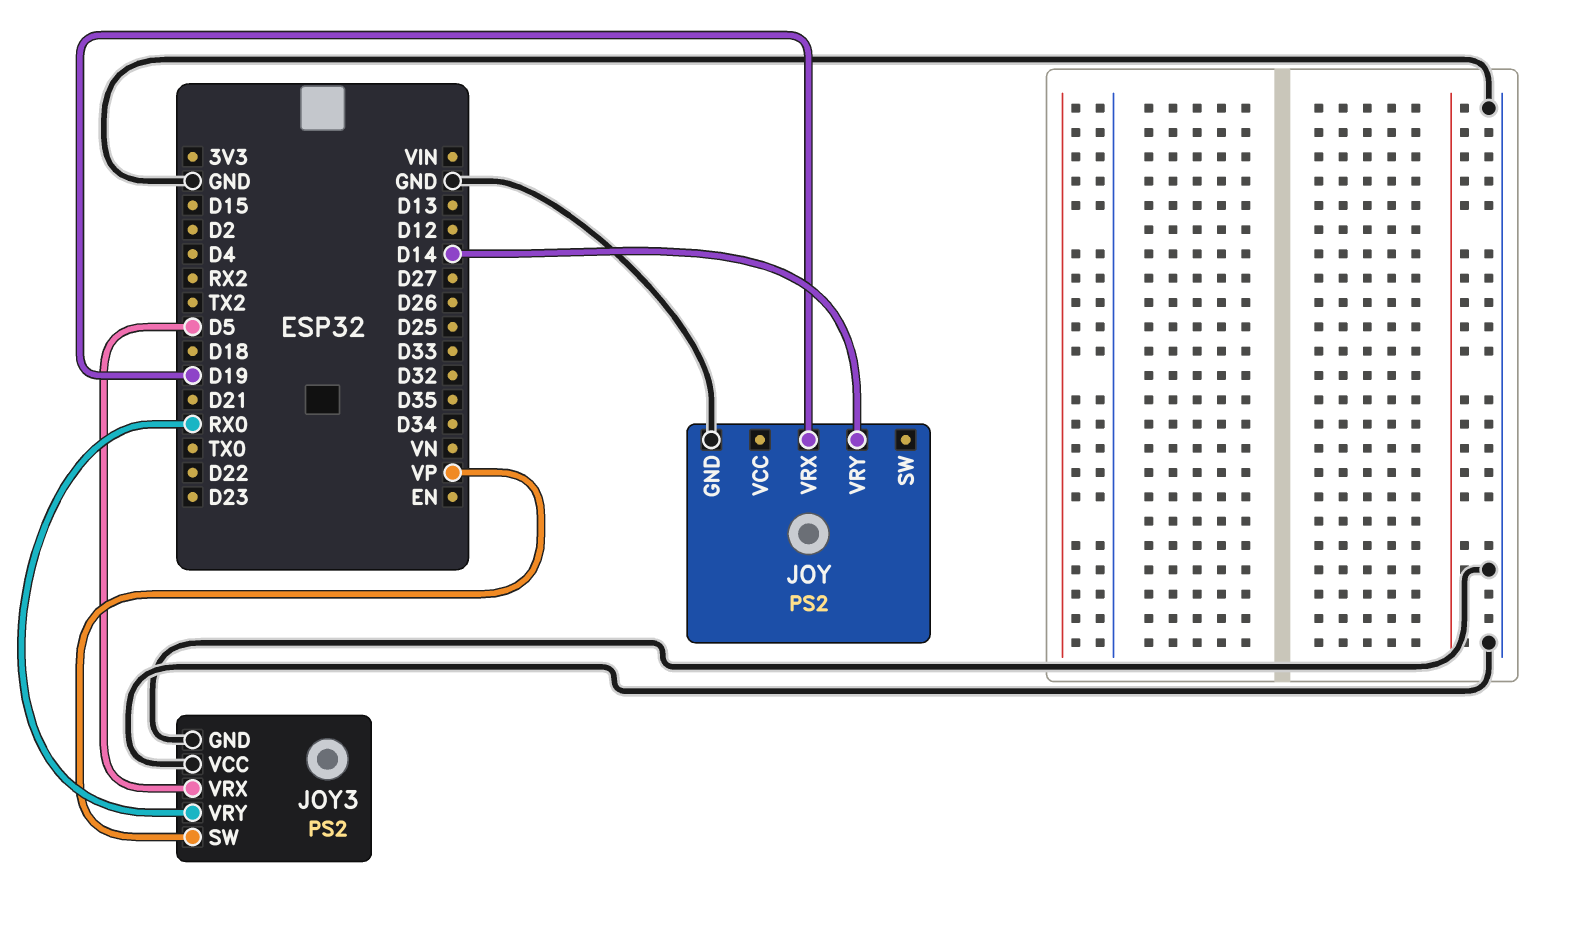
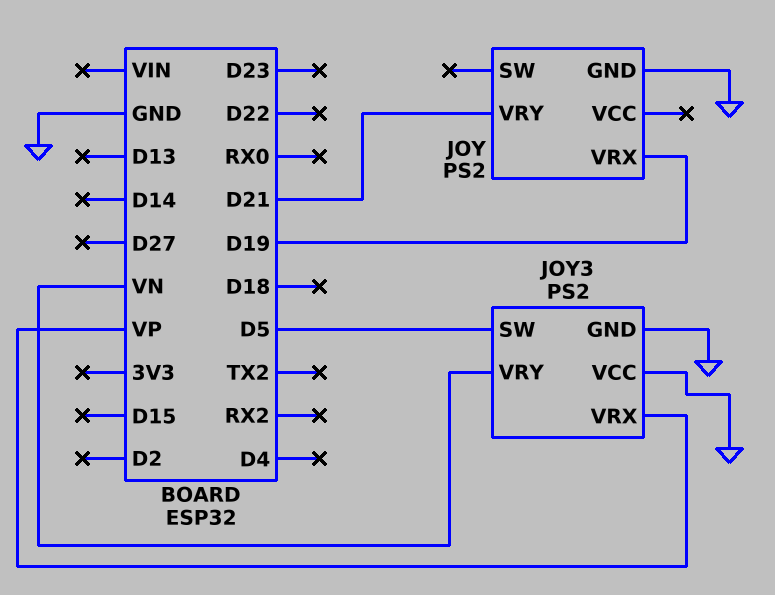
JOY pin VRY: D14 -> D21
JOY3 pin SW: VP -> D5
JOY3 pin VRX: D5 -> VP
JOY3 pin VRY: RX0 -> VN

